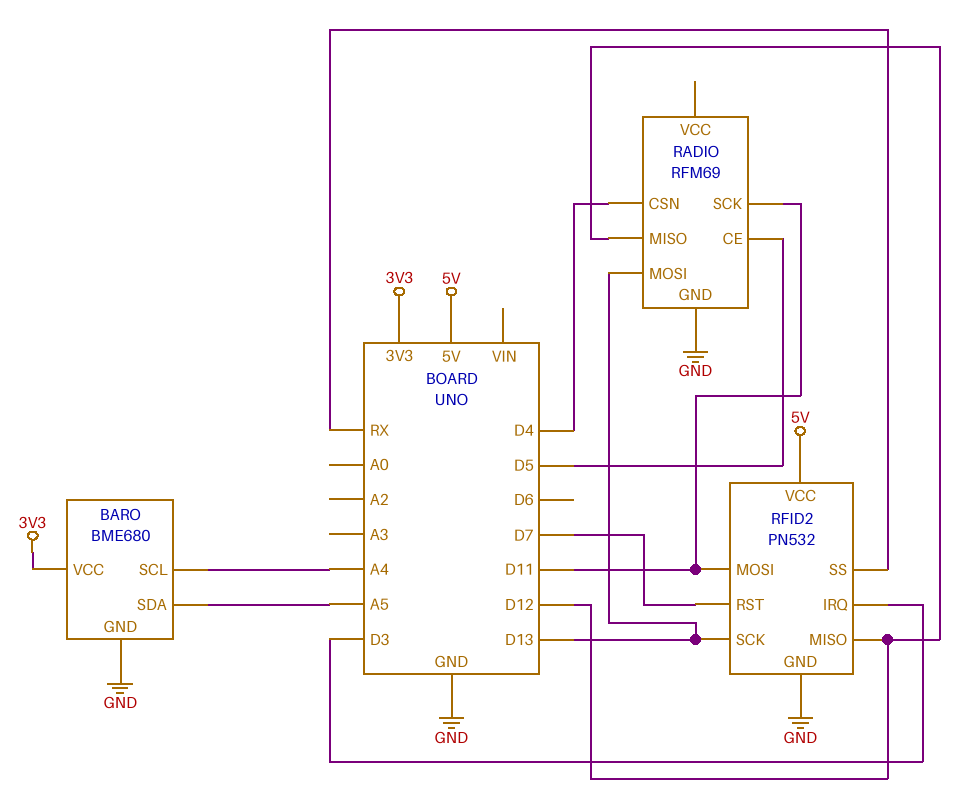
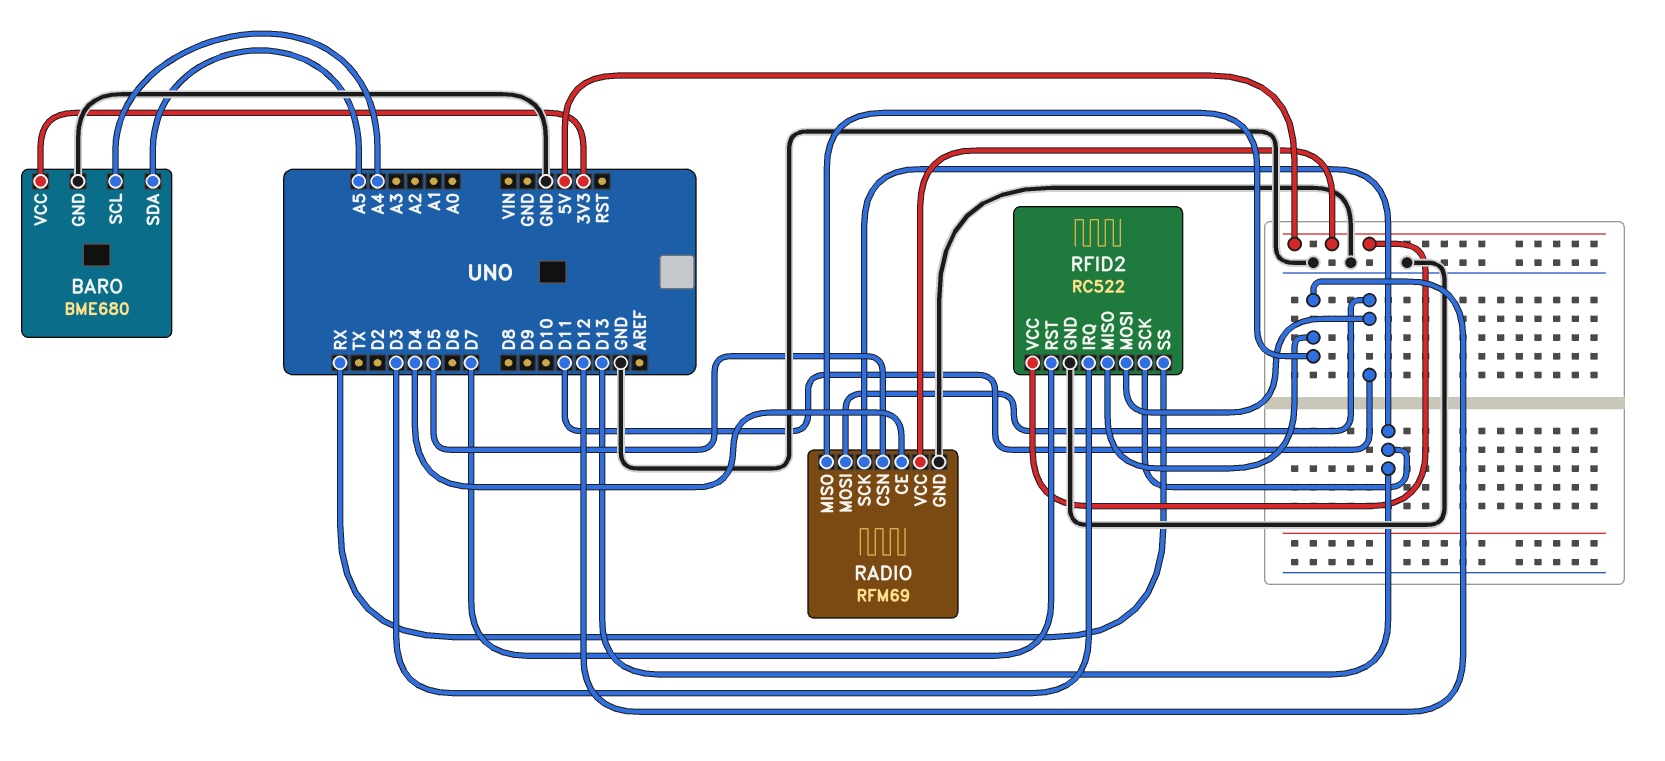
RADIO pin CE: D5 -> D4
RADIO pin CSN: D4 -> D5
RADIO pin MOSI: D13 -> D11
RADIO pin SCK: D11 -> D13
RADIO pin VCC: none -> 5V
RFID2: PN532 -> RC522

